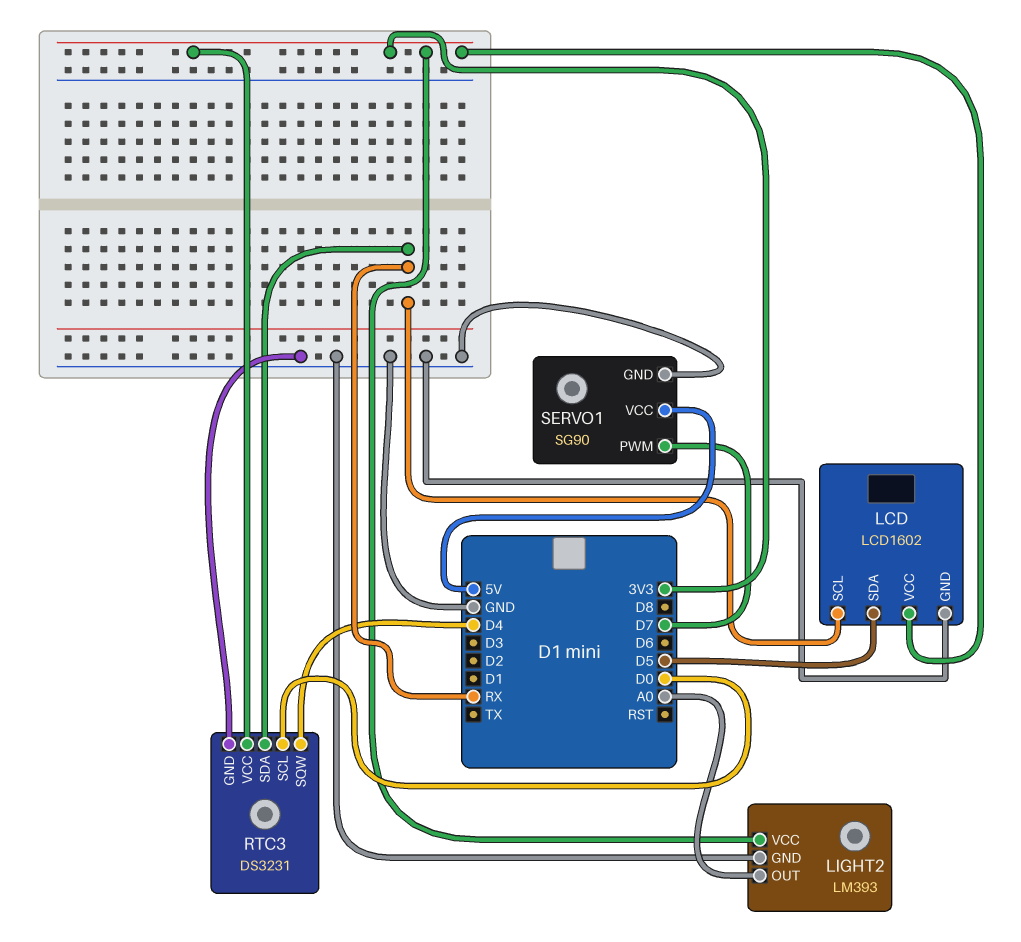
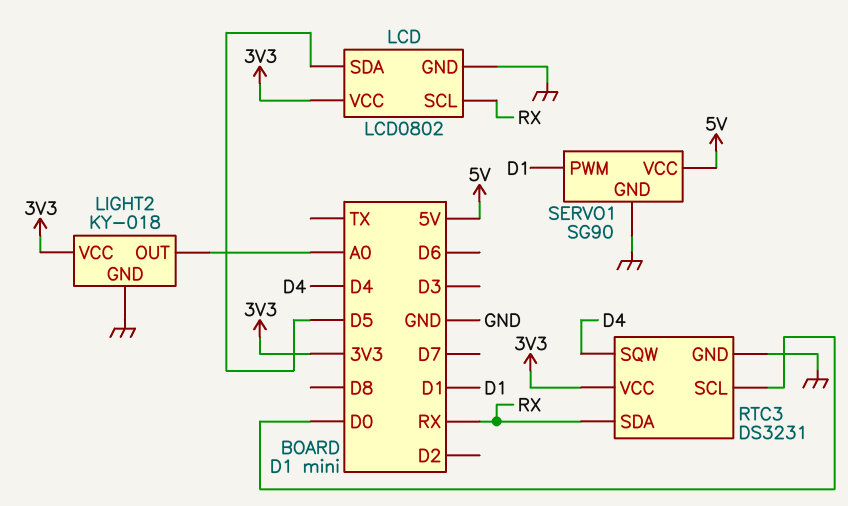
LCD: LCD1602 -> LCD0802
LIGHT2: LM393 -> KY-018
SERVO1 pin PWM: D7 -> D1

